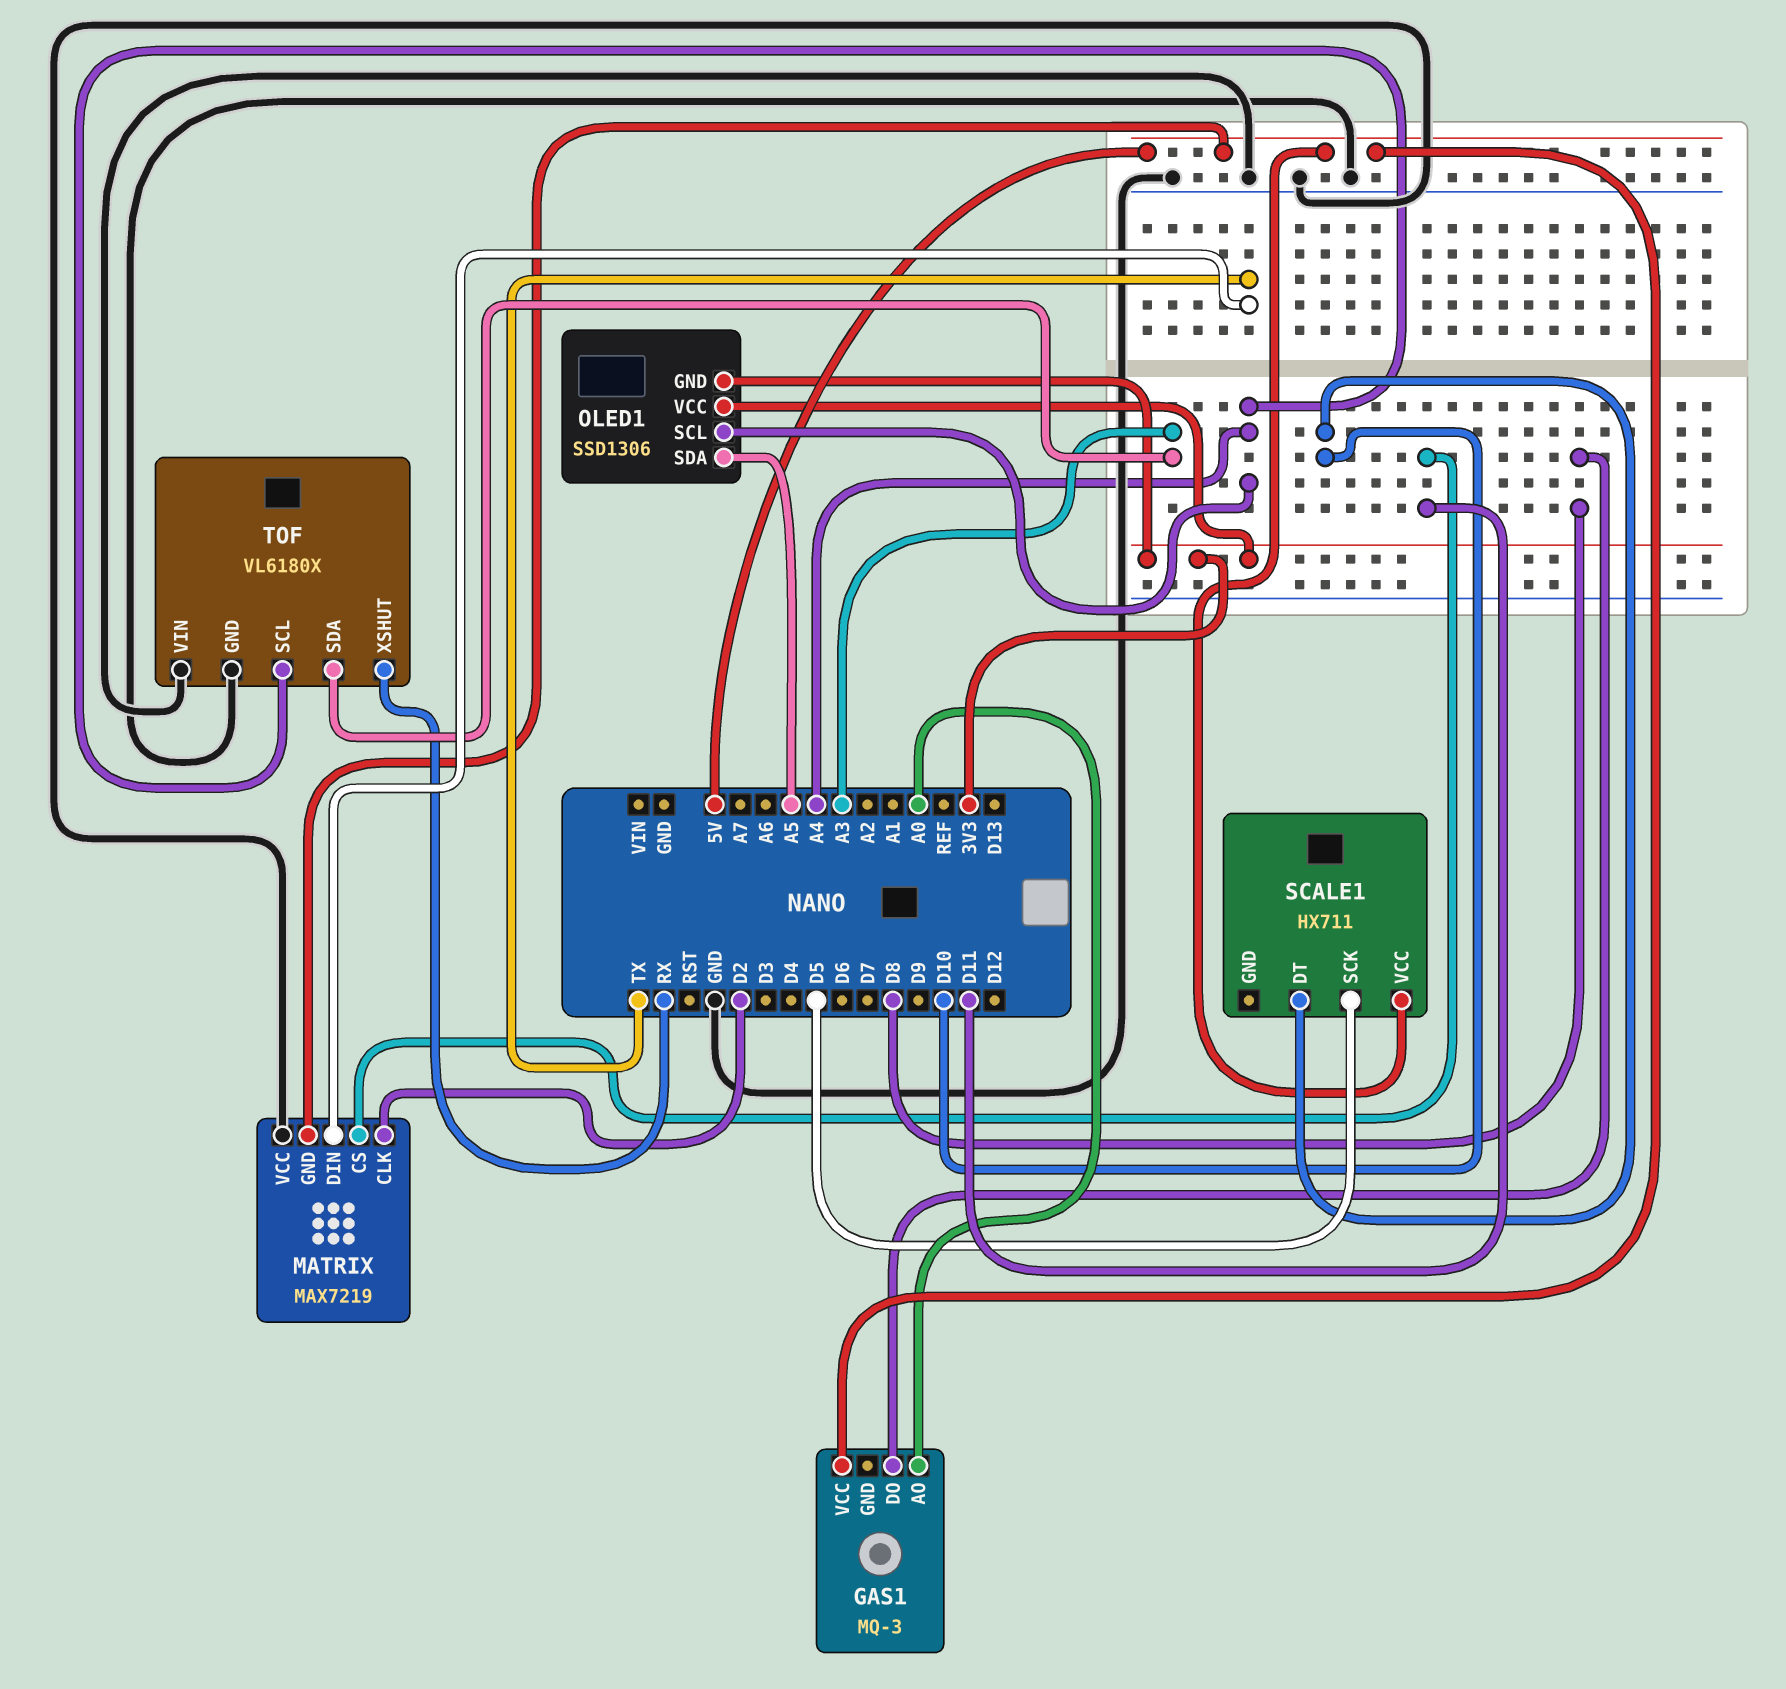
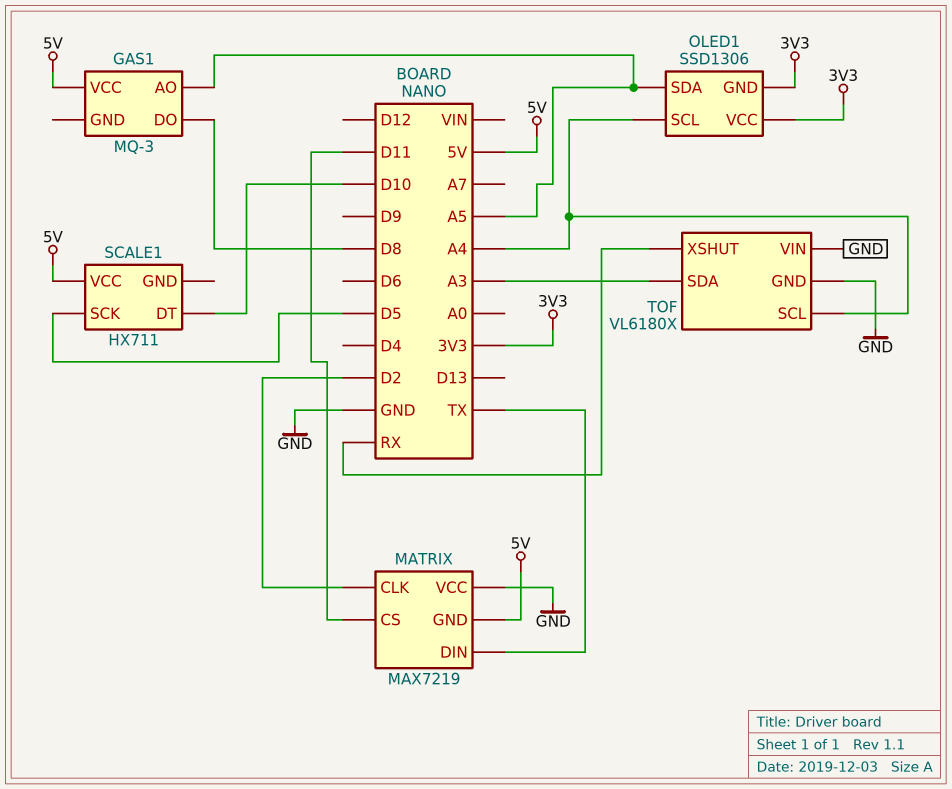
GAS1 pin AO: A0 -> A5

